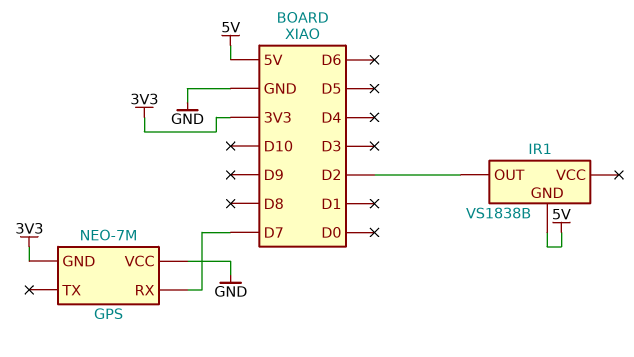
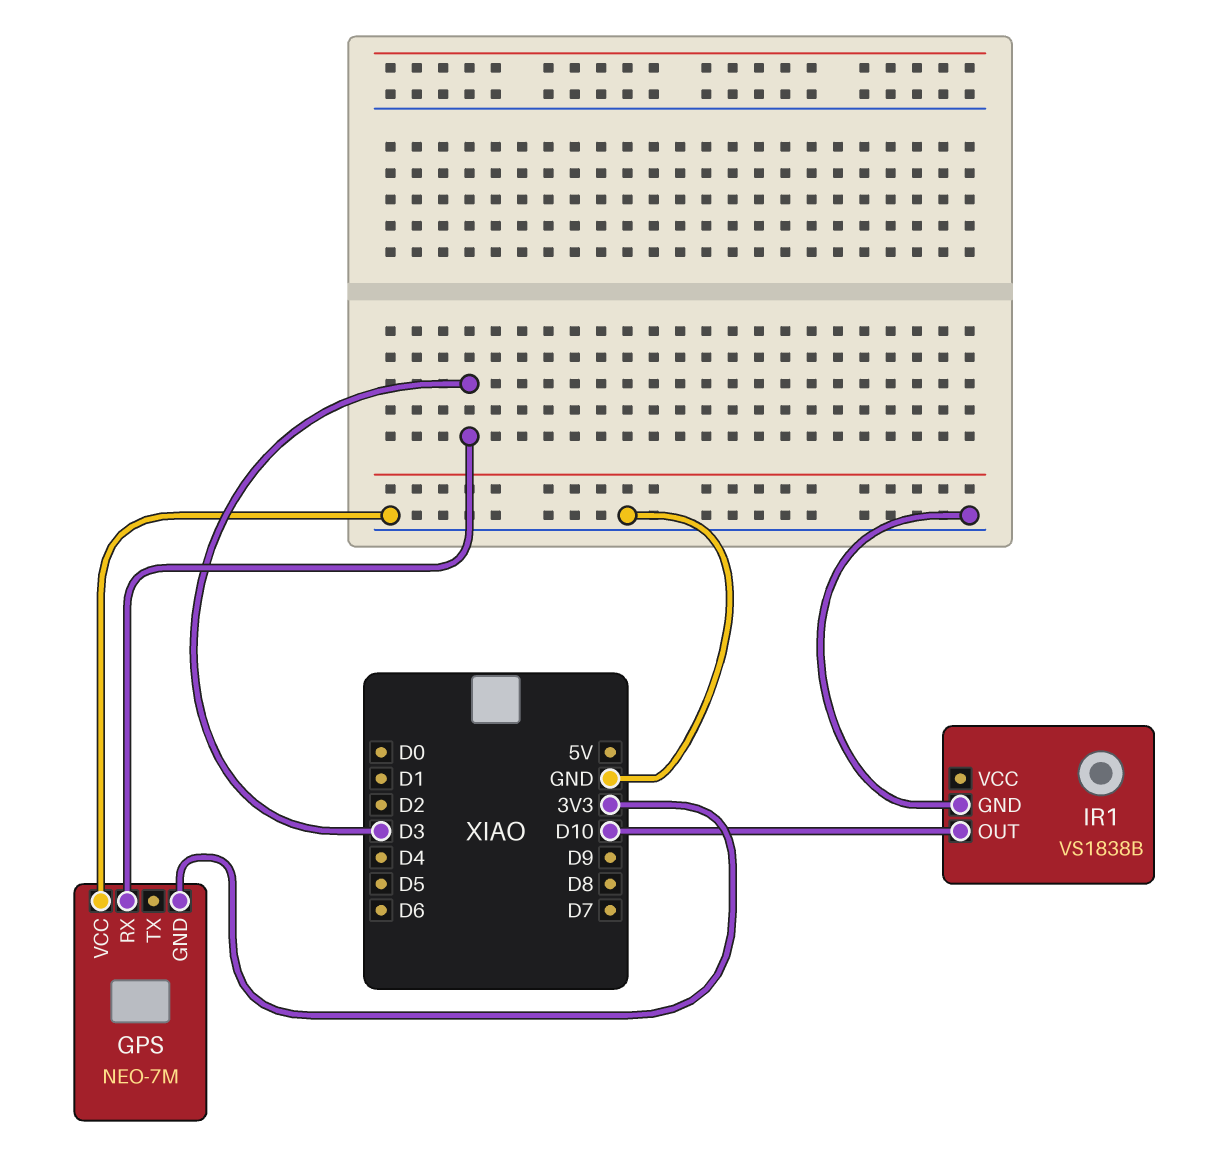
GPS pin RX: D7 -> D3
IR1 pin GND: 5V -> GND
IR1 pin OUT: D2 -> D10

